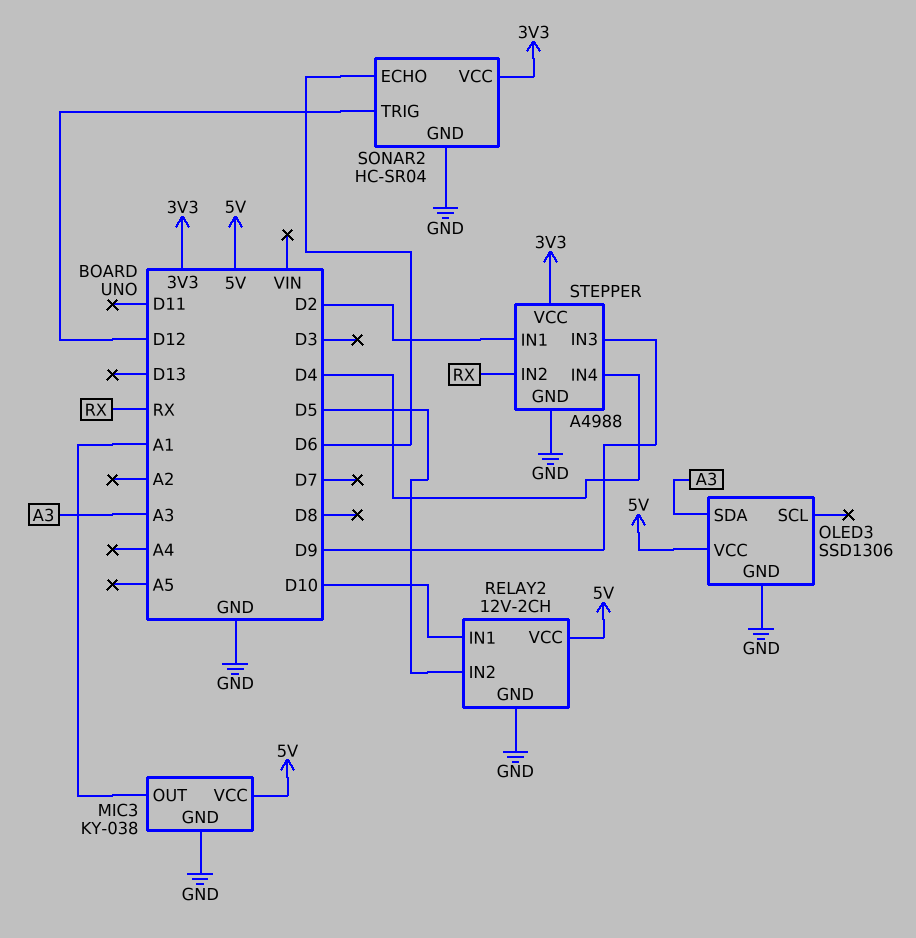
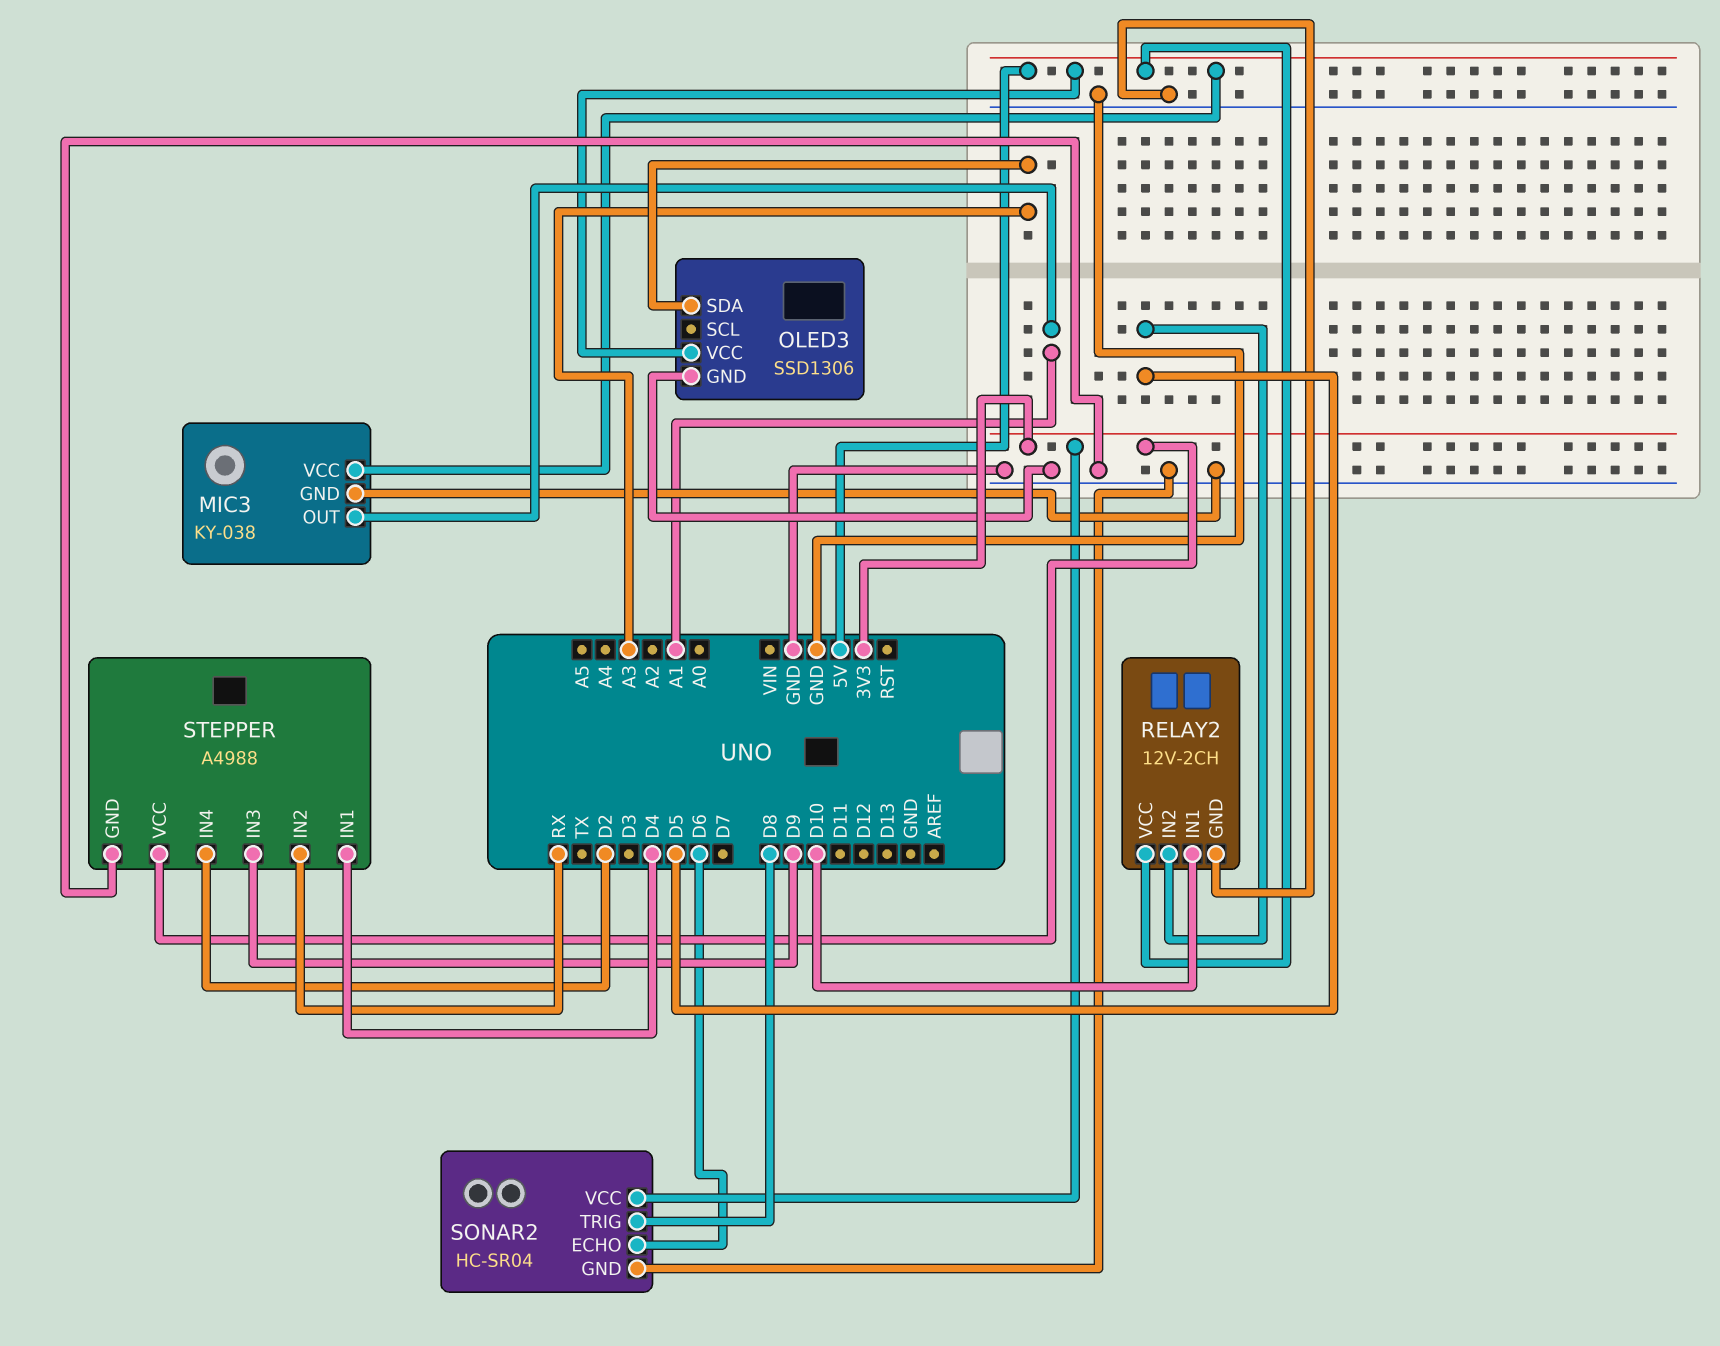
SONAR2 pin TRIG: D12 -> D8
STEPPER pin IN1: D2 -> D4
STEPPER pin IN4: D4 -> D2

